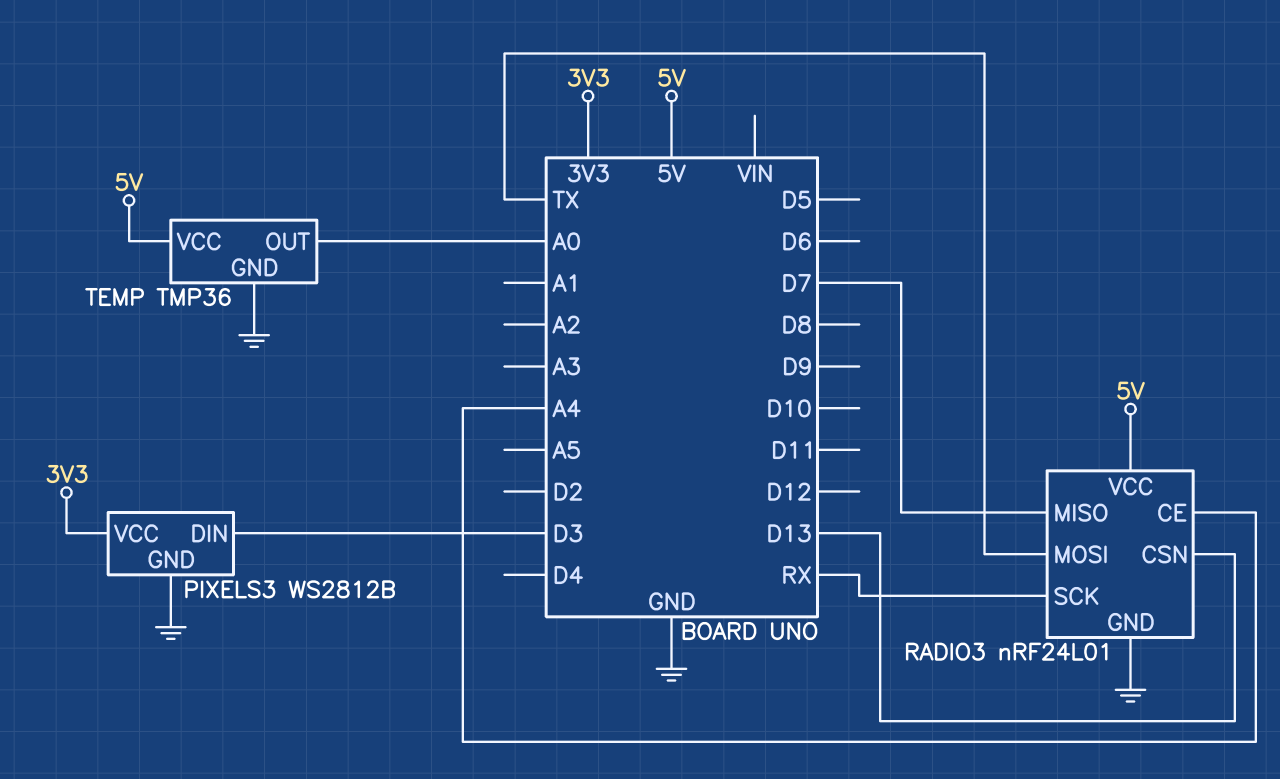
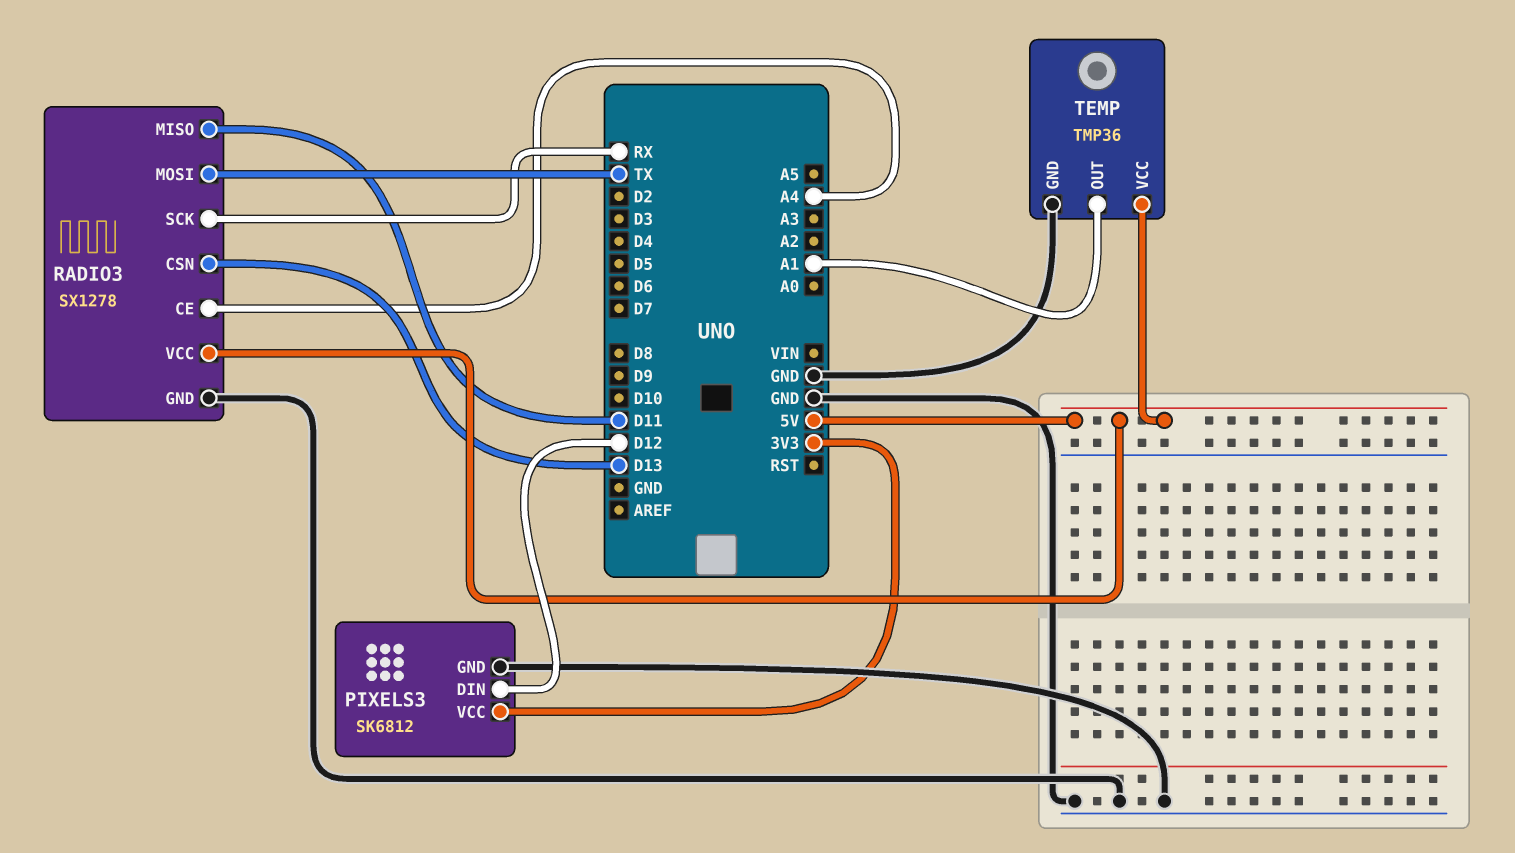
PIXELS3: WS2812B -> SK6812
PIXELS3 pin DIN: D3 -> D12
RADIO3: nRF24L01 -> SX1278
RADIO3 pin MISO: D7 -> D11
TEMP pin OUT: A0 -> A1

